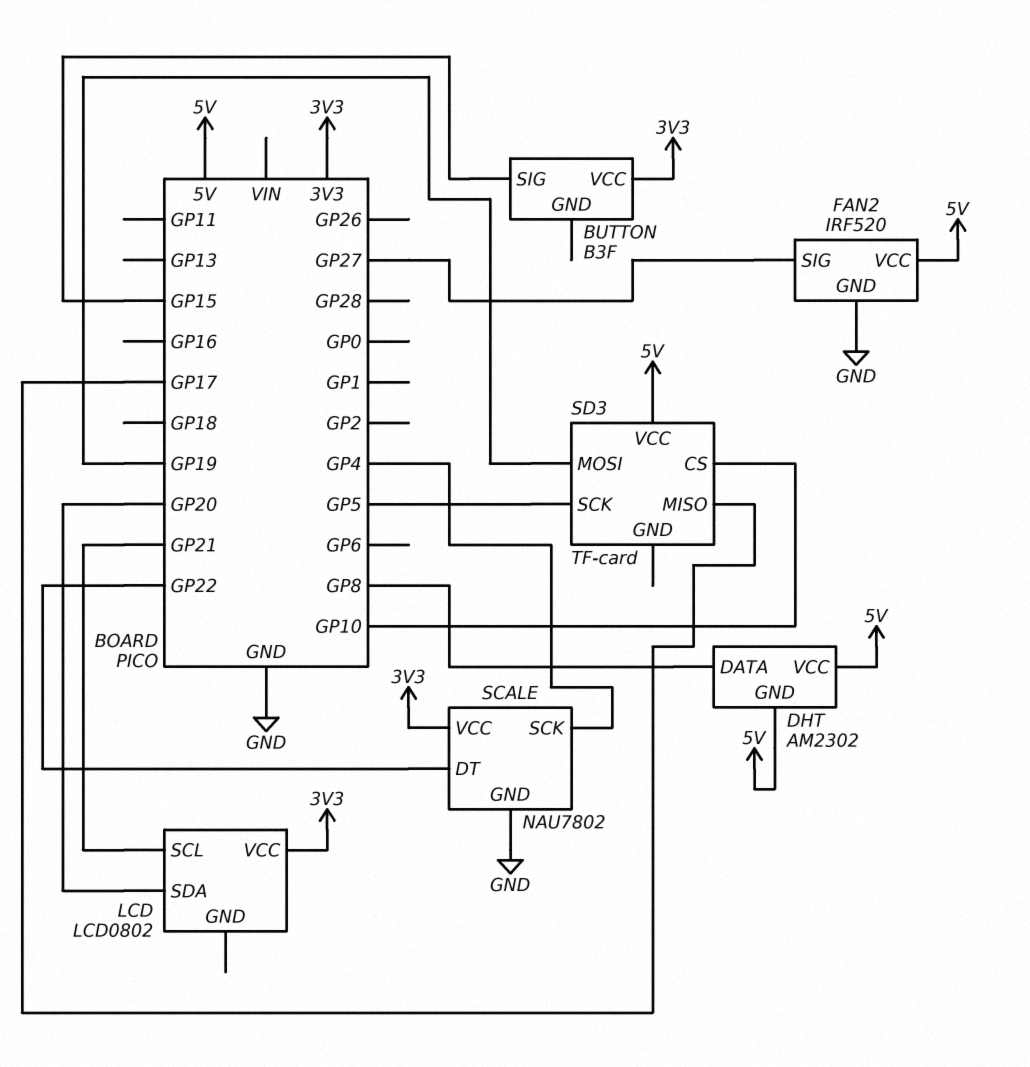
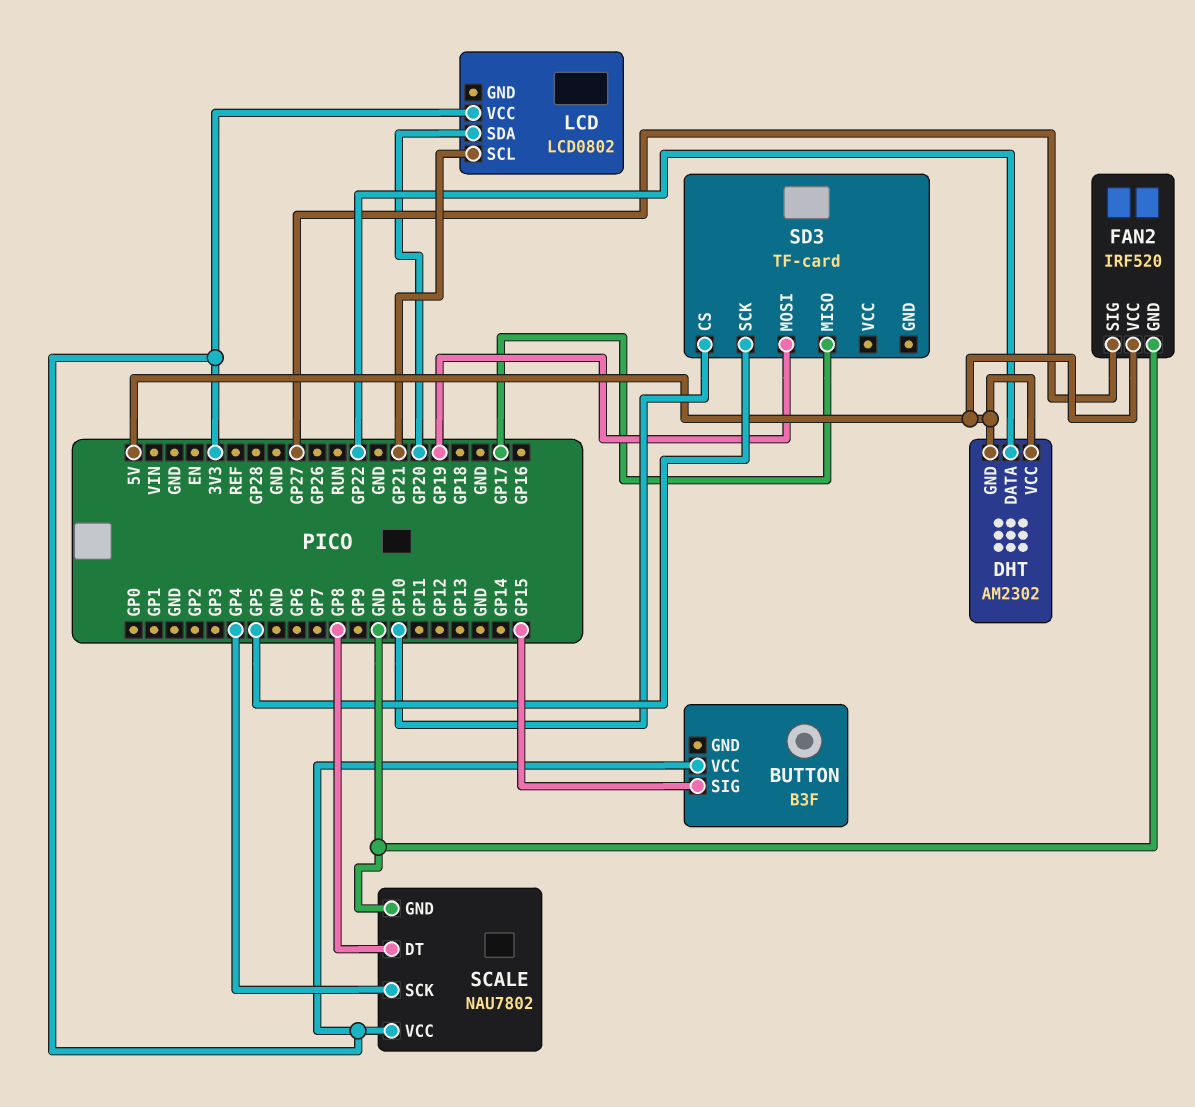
DHT pin DATA: GP8 -> GP22
SCALE pin DT: GP22 -> GP8
SD3 pin VCC: 5V -> none

